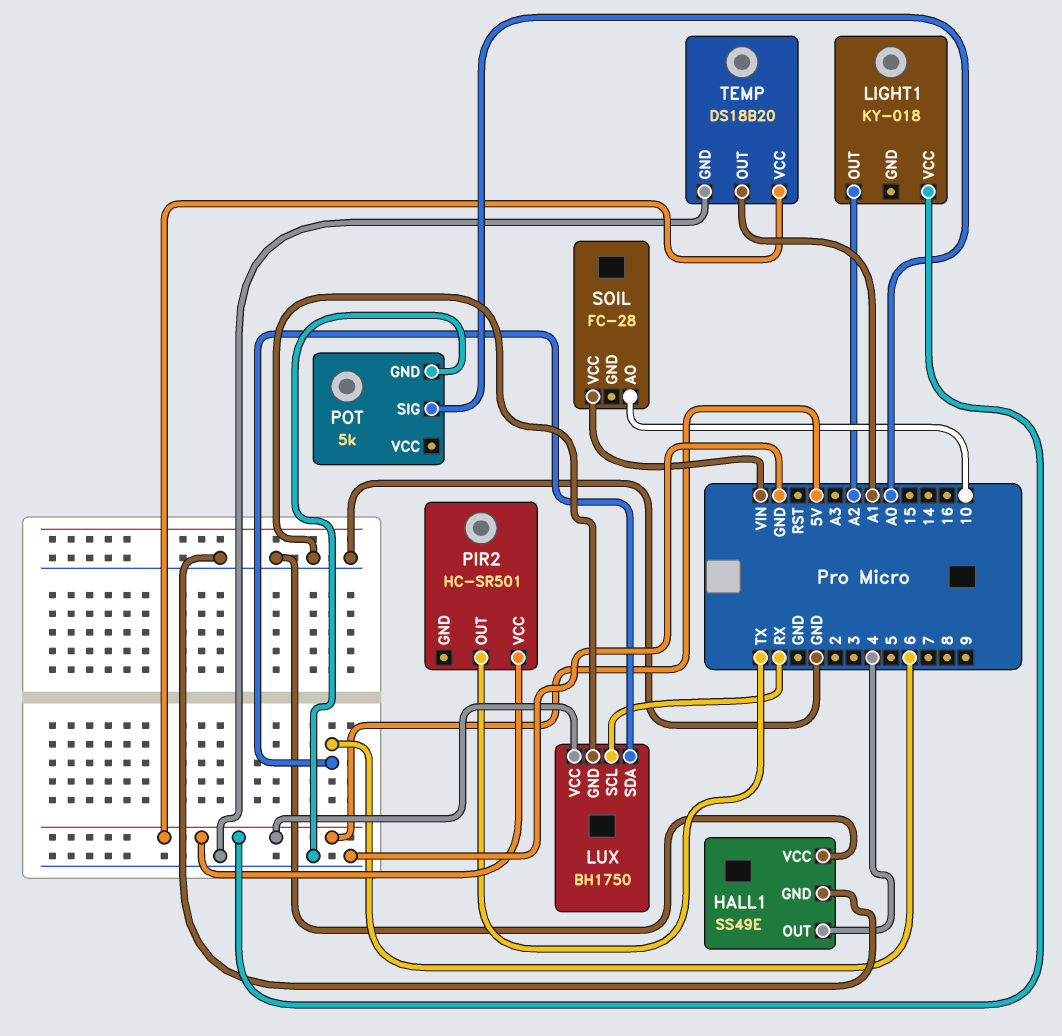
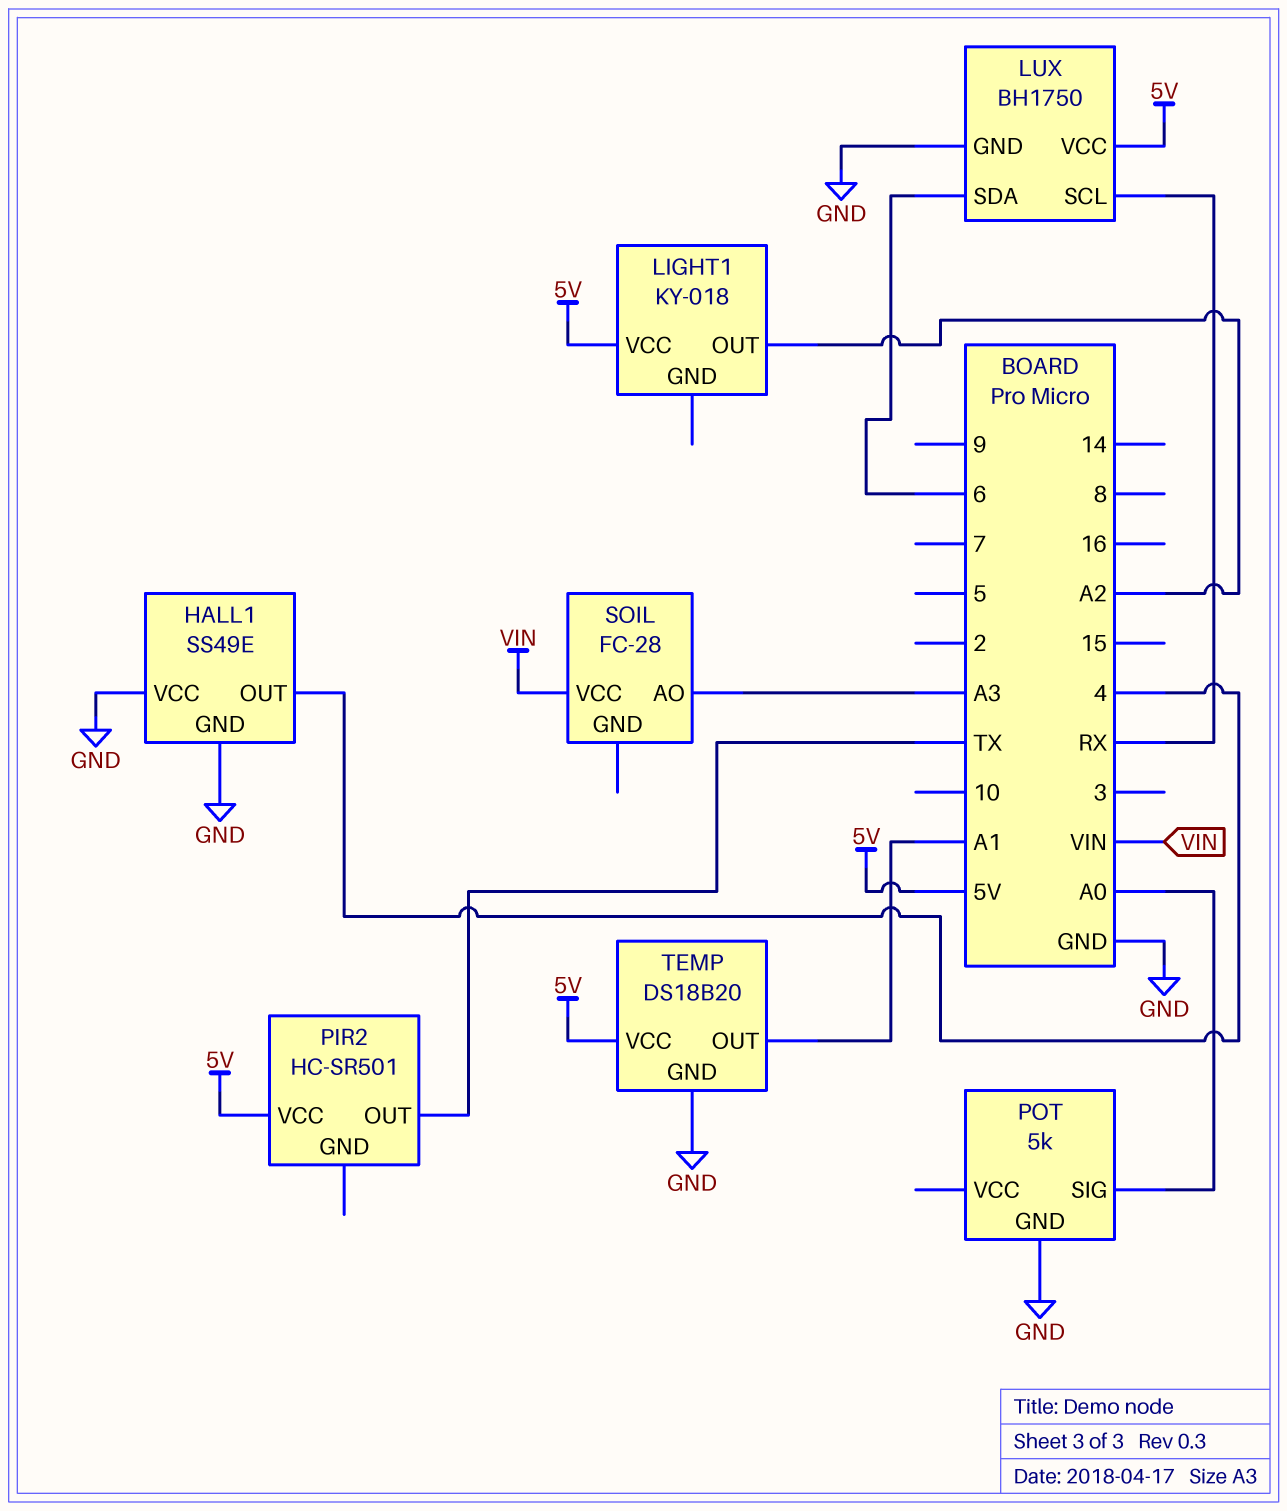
SOIL pin AO: 10 -> A3

